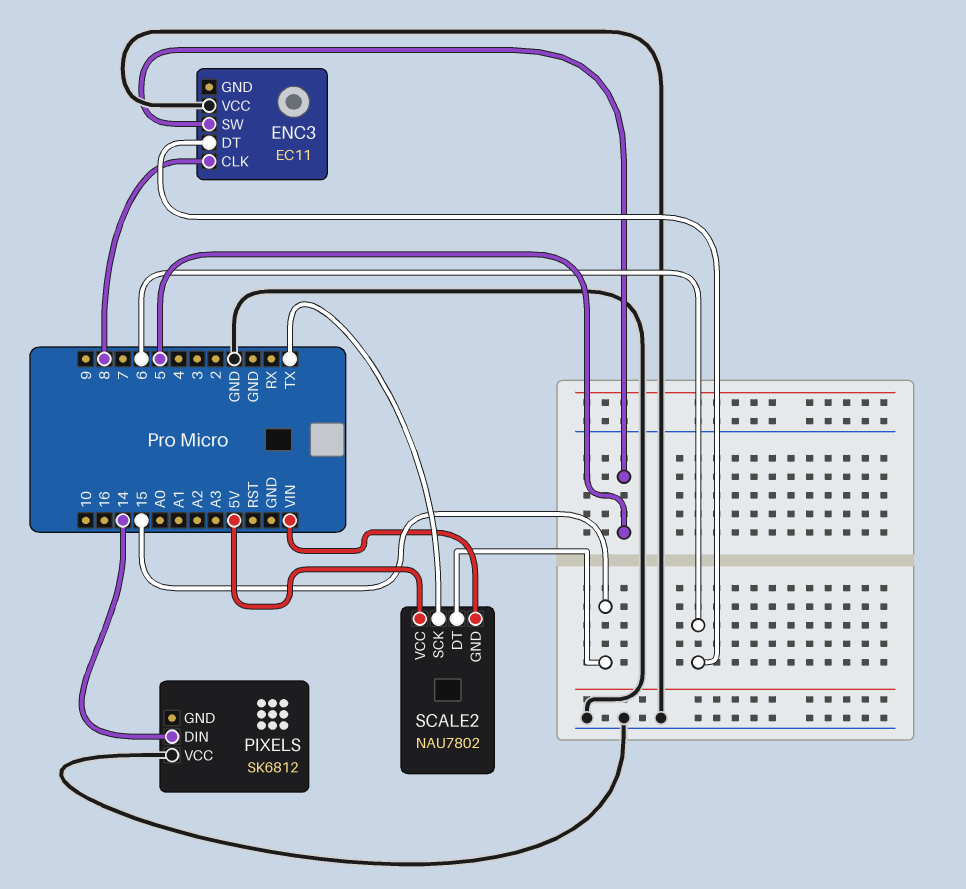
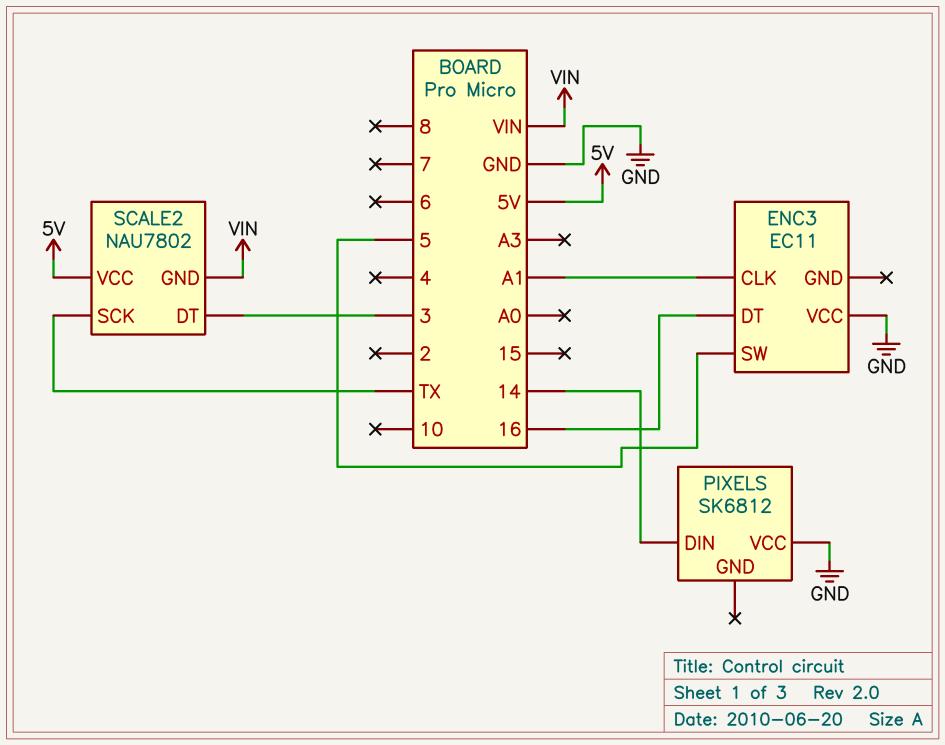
ENC3 pin CLK: 8 -> A1
ENC3 pin DT: 6 -> 16
SCALE2 pin DT: 15 -> 3

